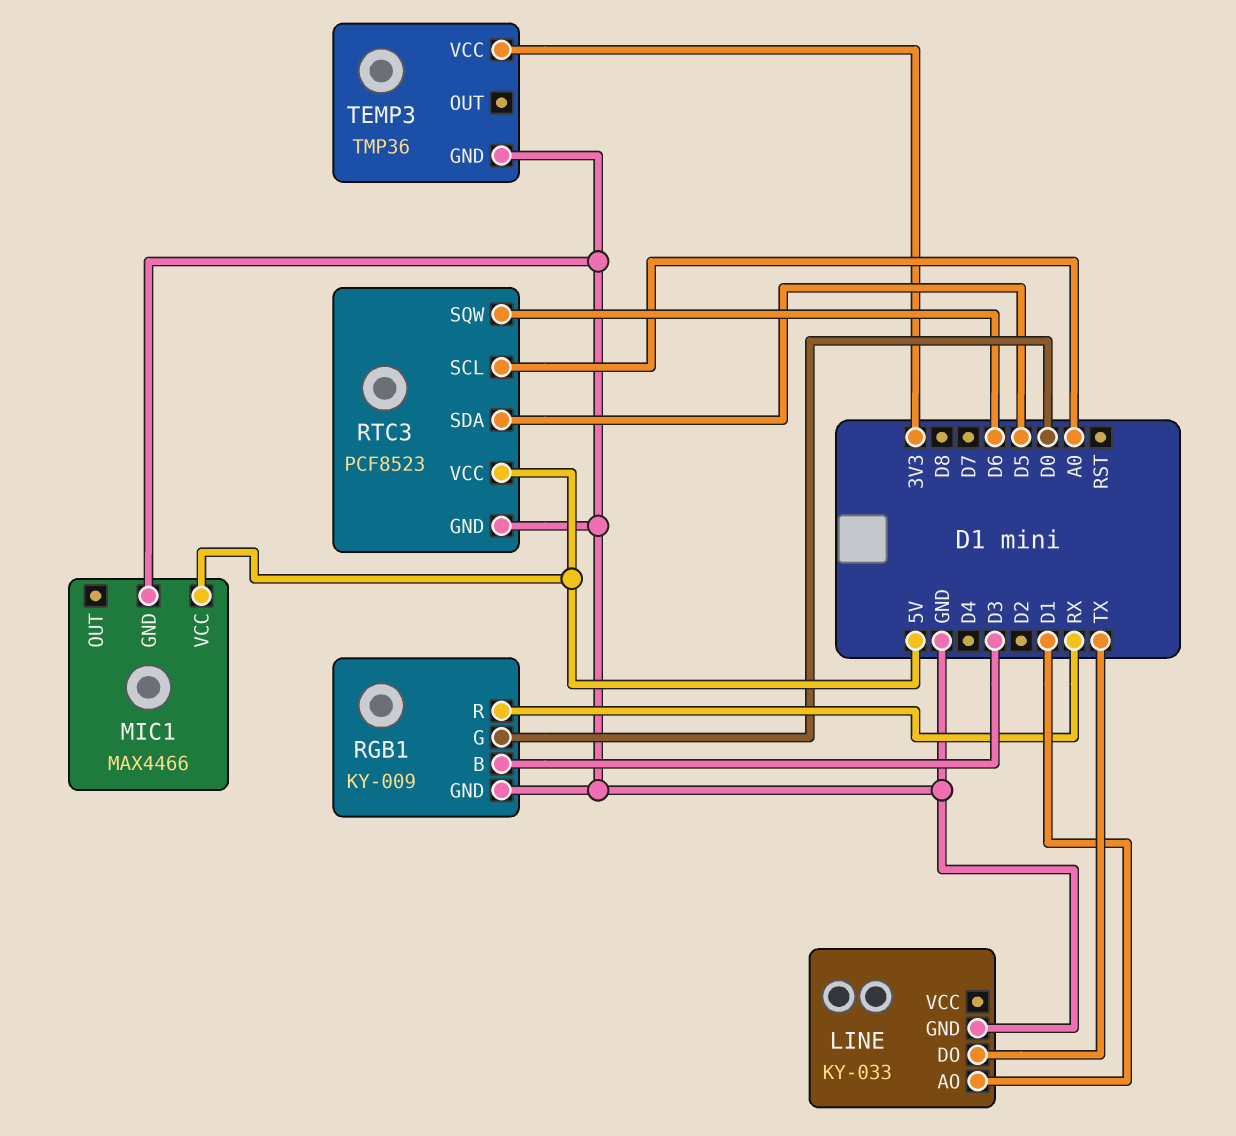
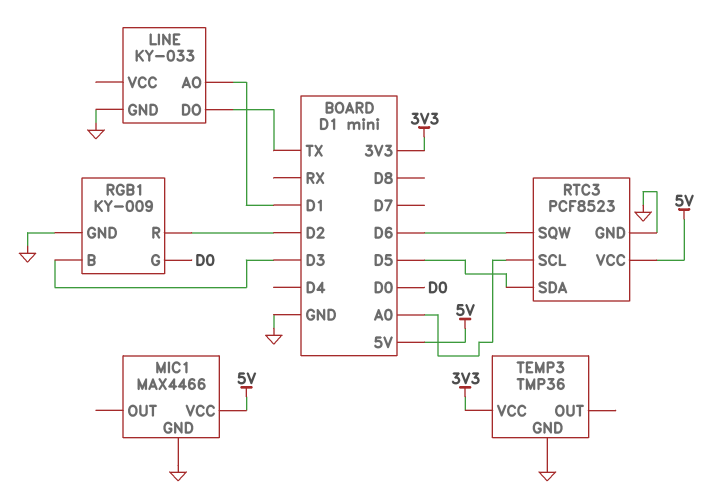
RGB1 pin R: RX -> D2

